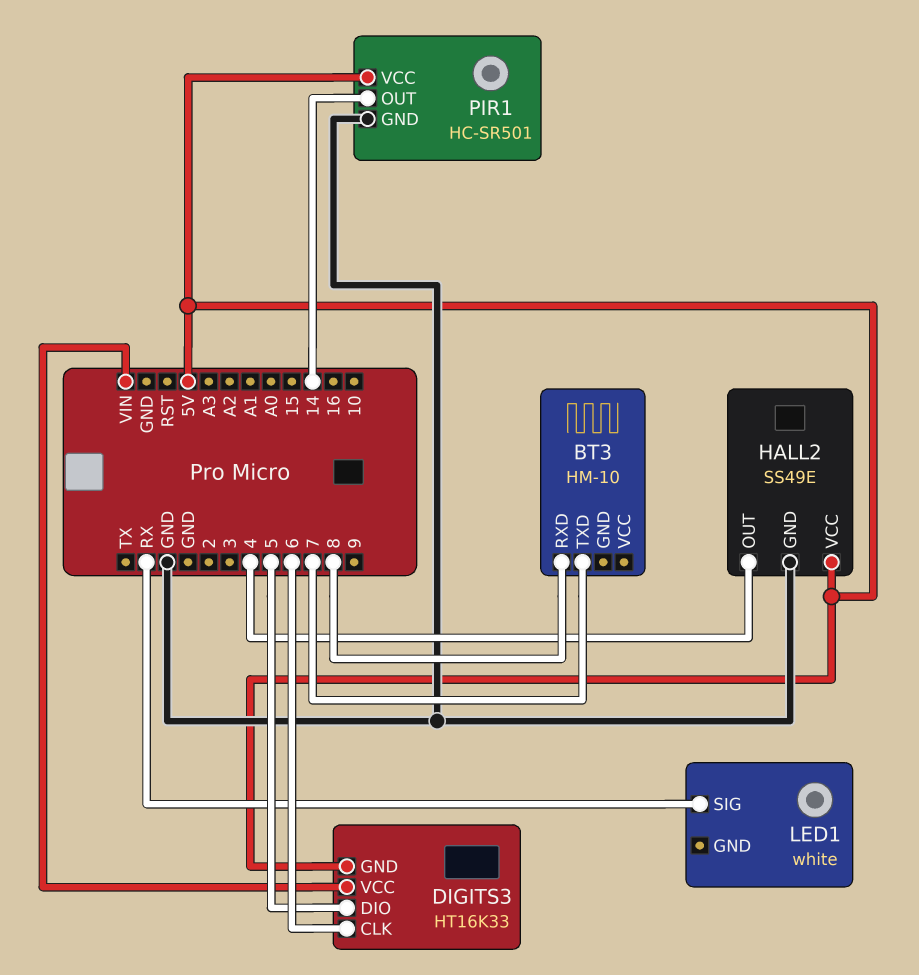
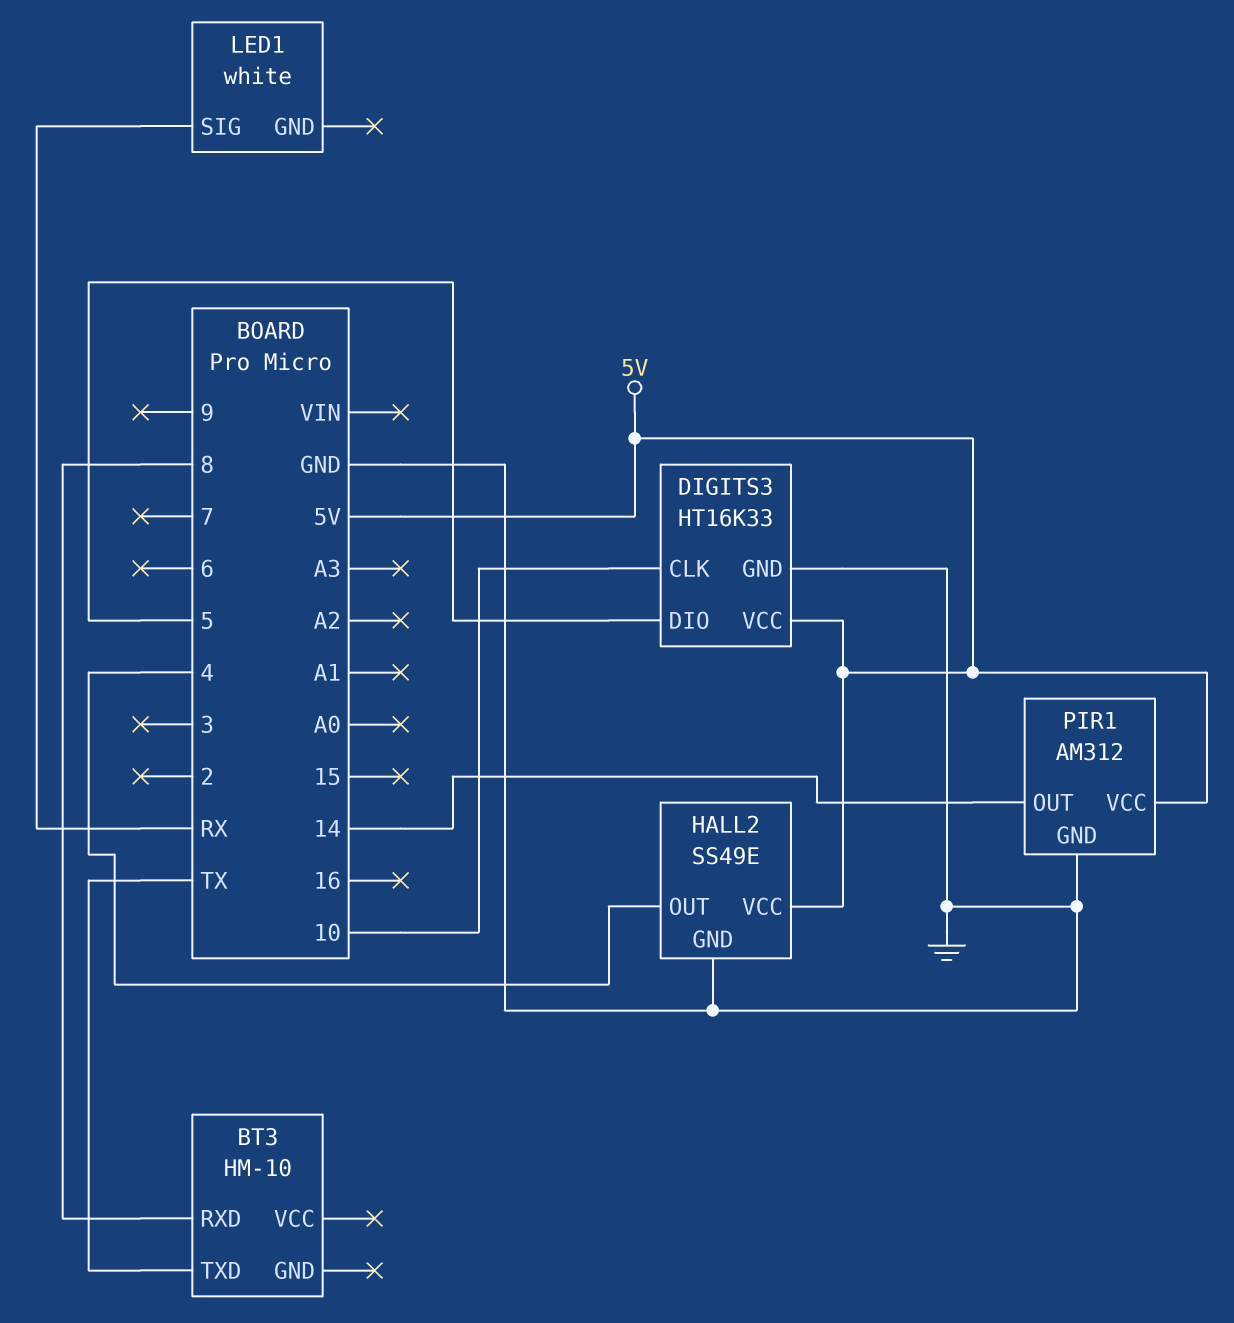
BT3 pin TXD: 7 -> TX
DIGITS3 pin CLK: 6 -> 10
DIGITS3 pin GND: 5V -> GND
DIGITS3 pin VCC: VIN -> 5V
PIR1: HC-SR501 -> AM312

